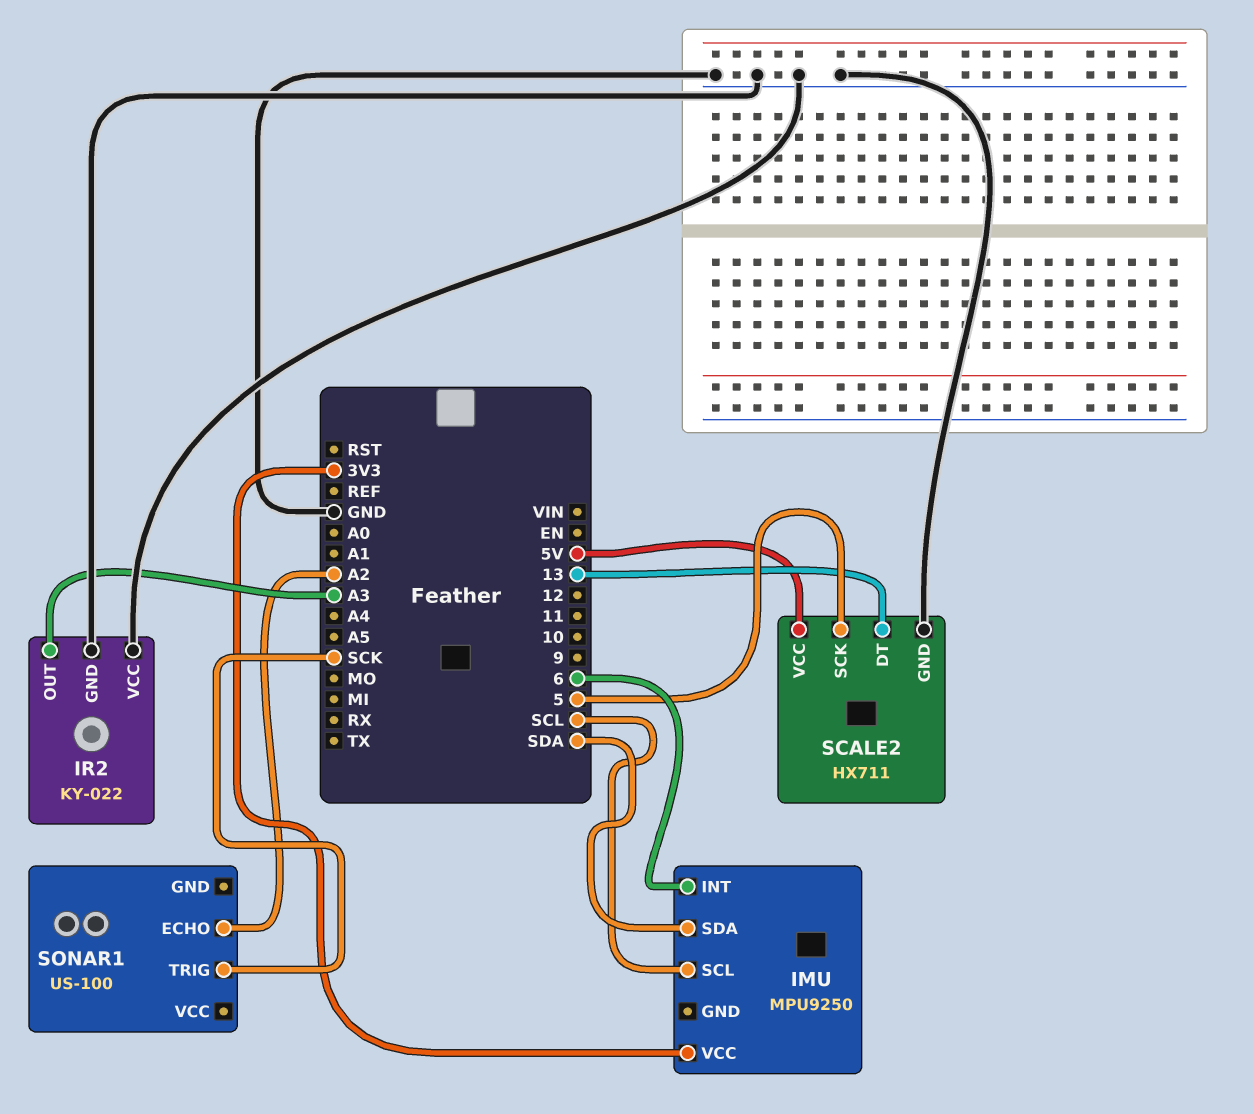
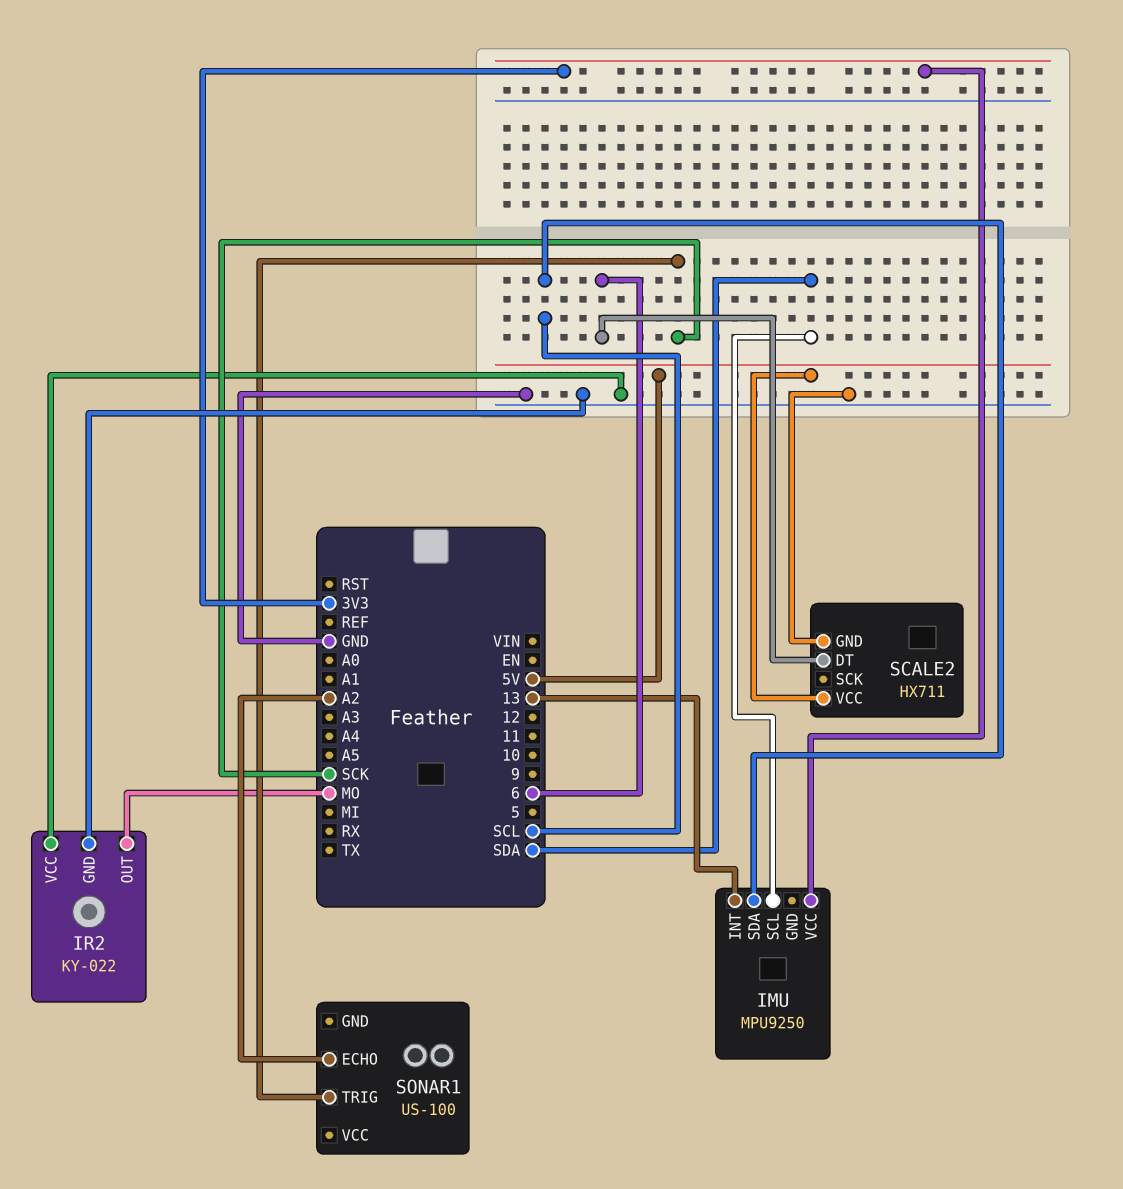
IMU pin INT: 6 -> 13
IMU pin SCL: SCL -> SDA
IMU pin SDA: SDA -> SCL
IR2 pin OUT: A3 -> MO
SCALE2 pin DT: 13 -> 6
SCALE2 pin SCK: 5 -> none

